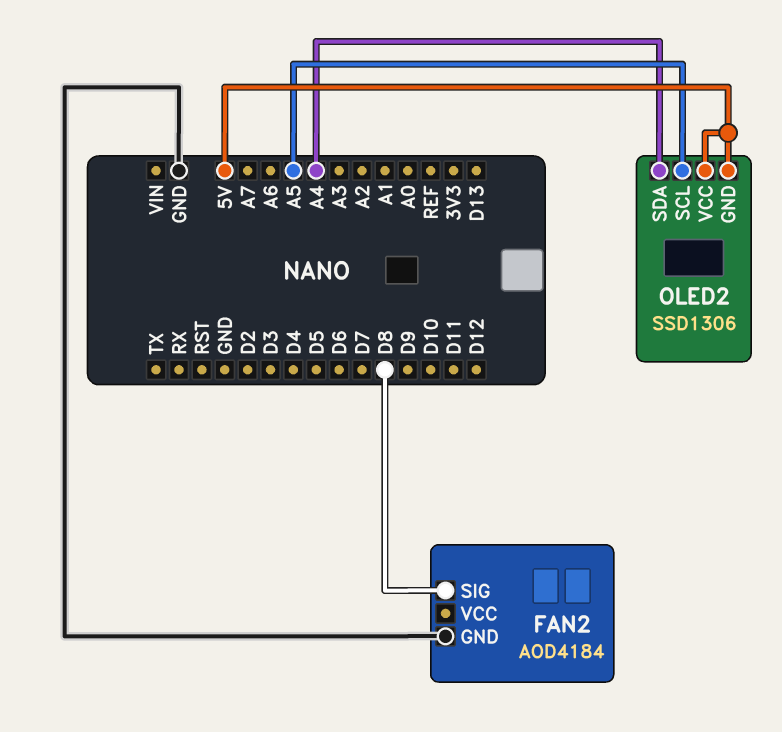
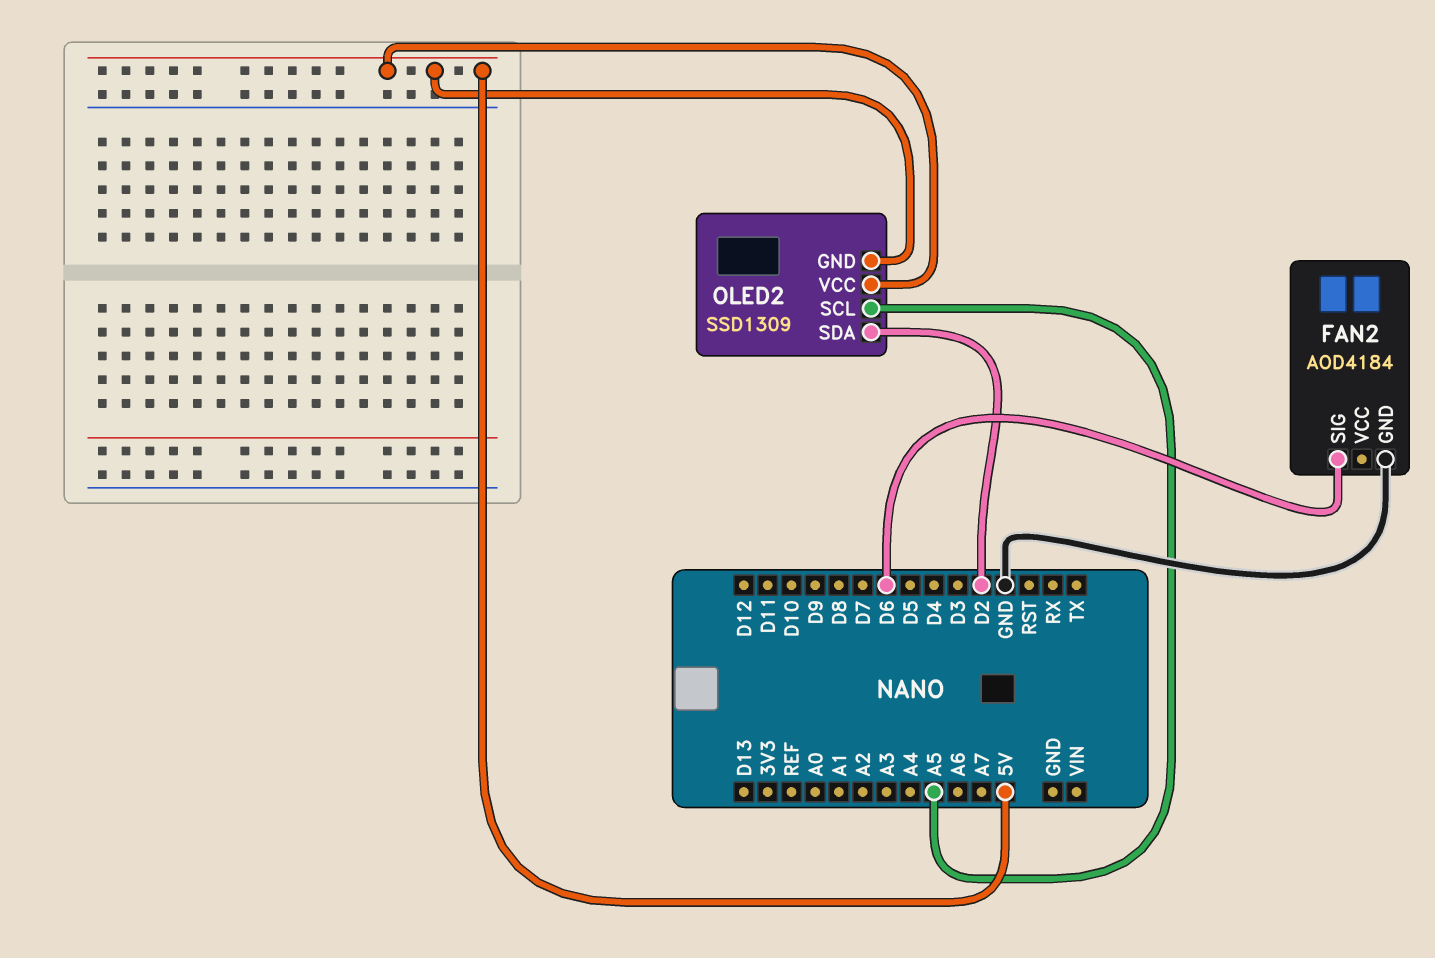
FAN2 pin SIG: D8 -> D6
OLED2: SSD1306 -> SSD1309
OLED2 pin SDA: A4 -> D2

